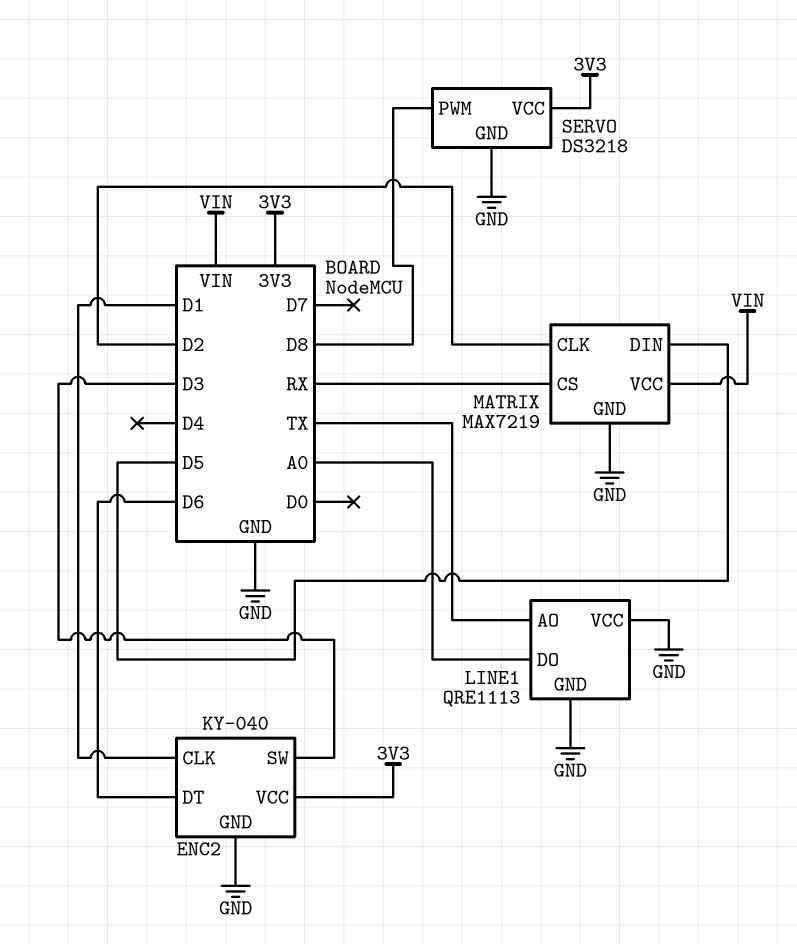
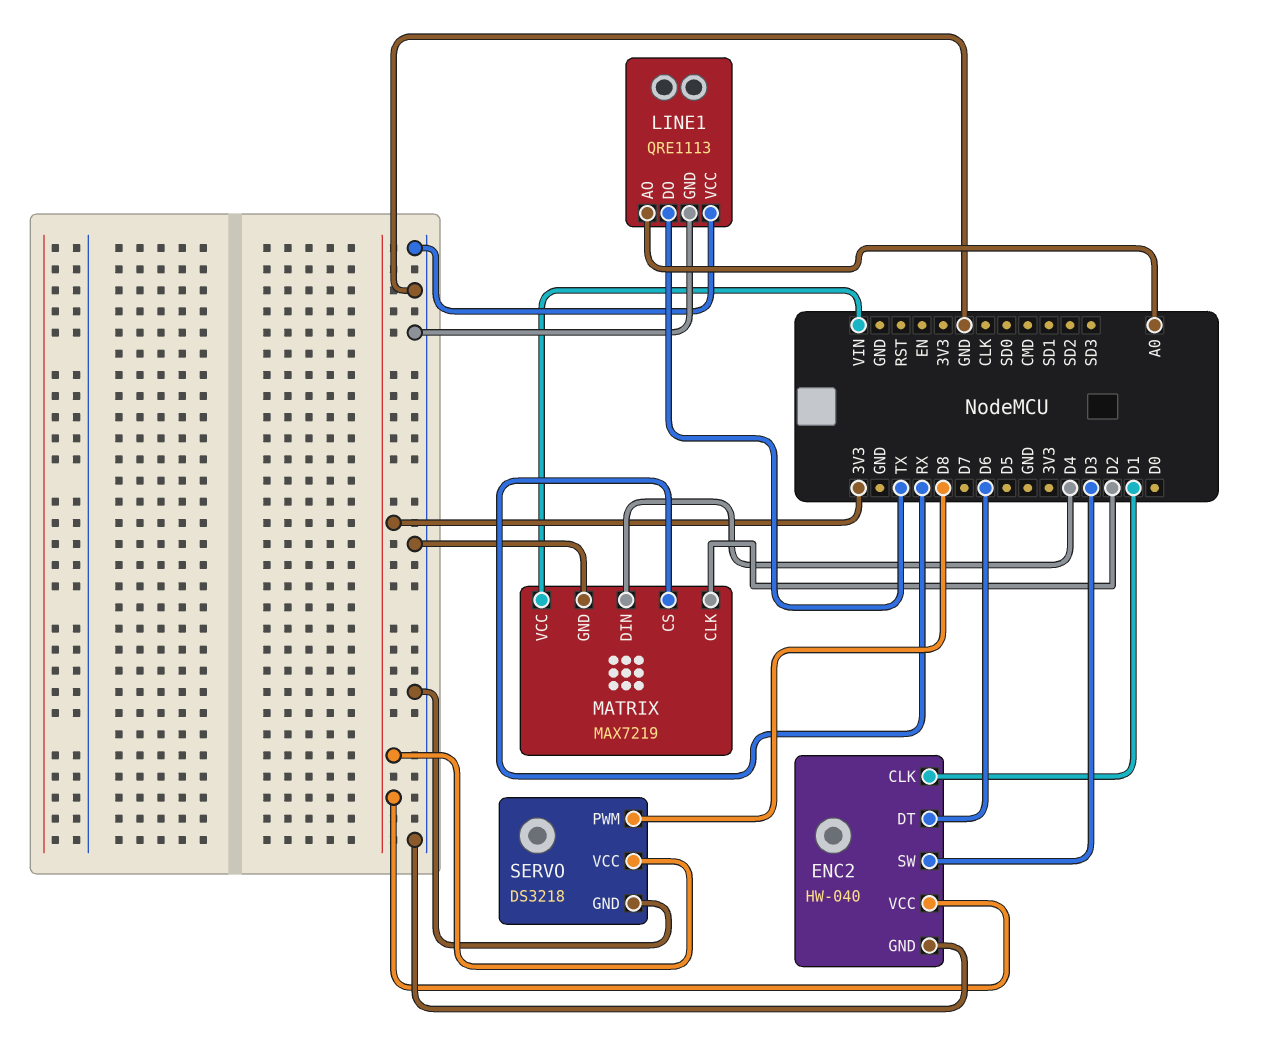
ENC2: KY-040 -> HW-040
LINE1 pin AO: TX -> A0
LINE1 pin DO: A0 -> TX
MATRIX pin DIN: D5 -> D4

